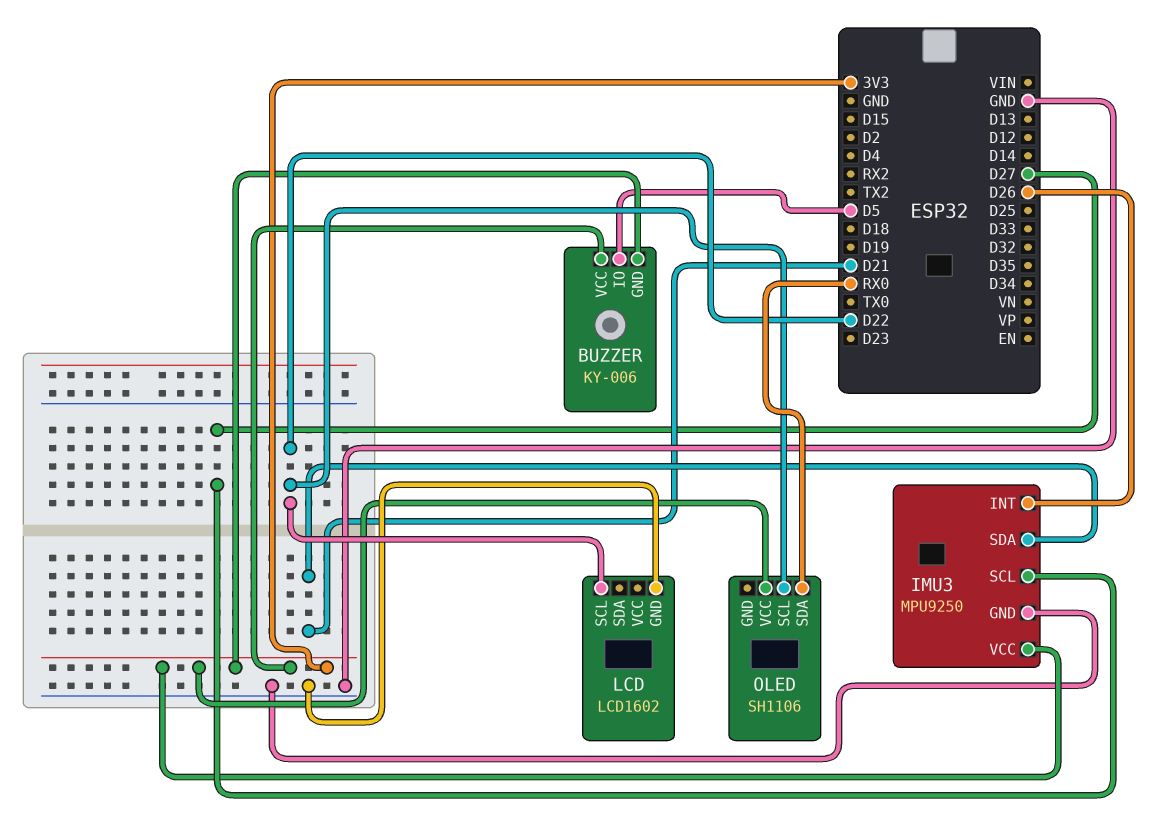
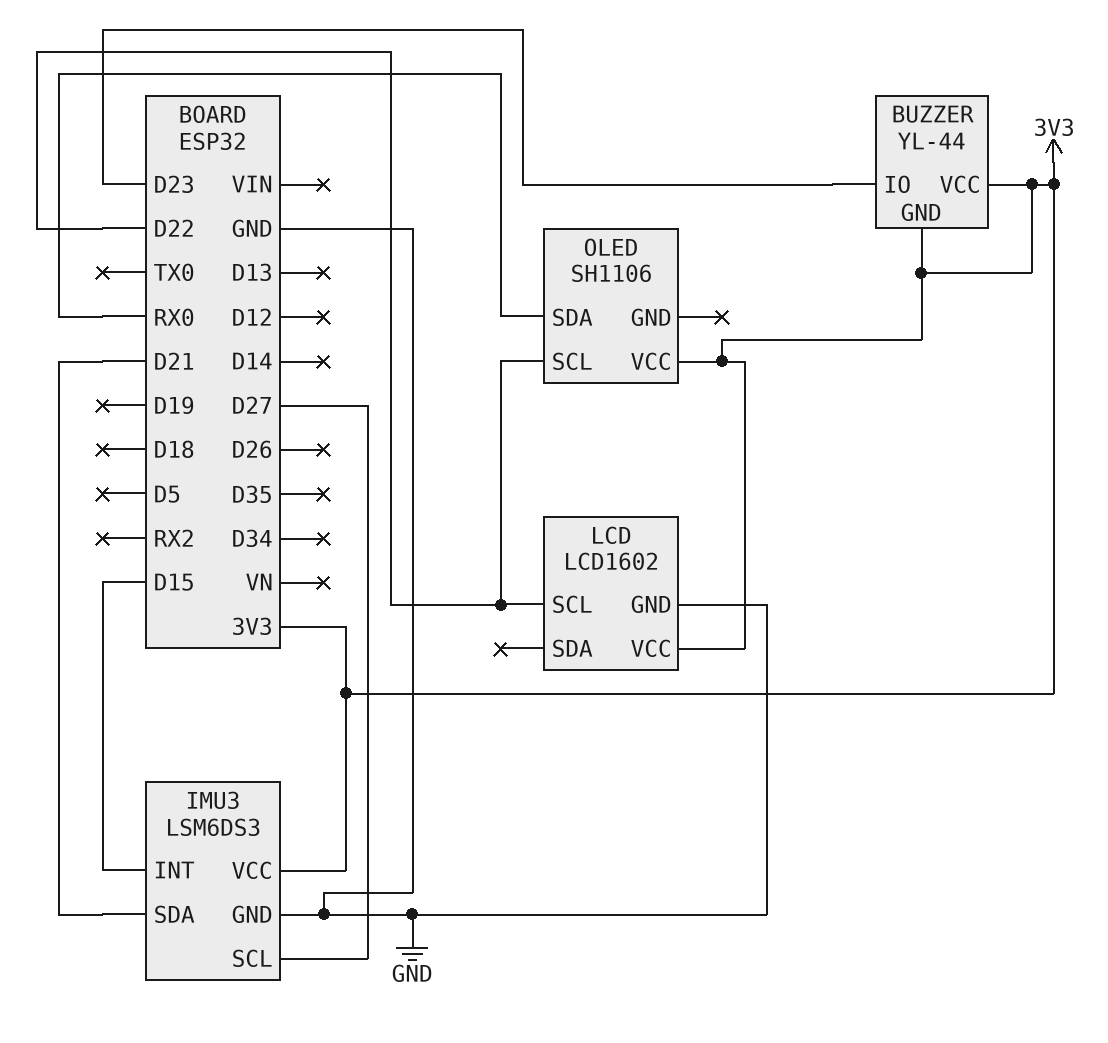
BUZZER: KY-006 -> YL-44
BUZZER pin IO: D5 -> D23
IMU3: MPU9250 -> LSM6DS3
IMU3 pin INT: D26 -> D15
LCD pin VCC: none -> 3V3

